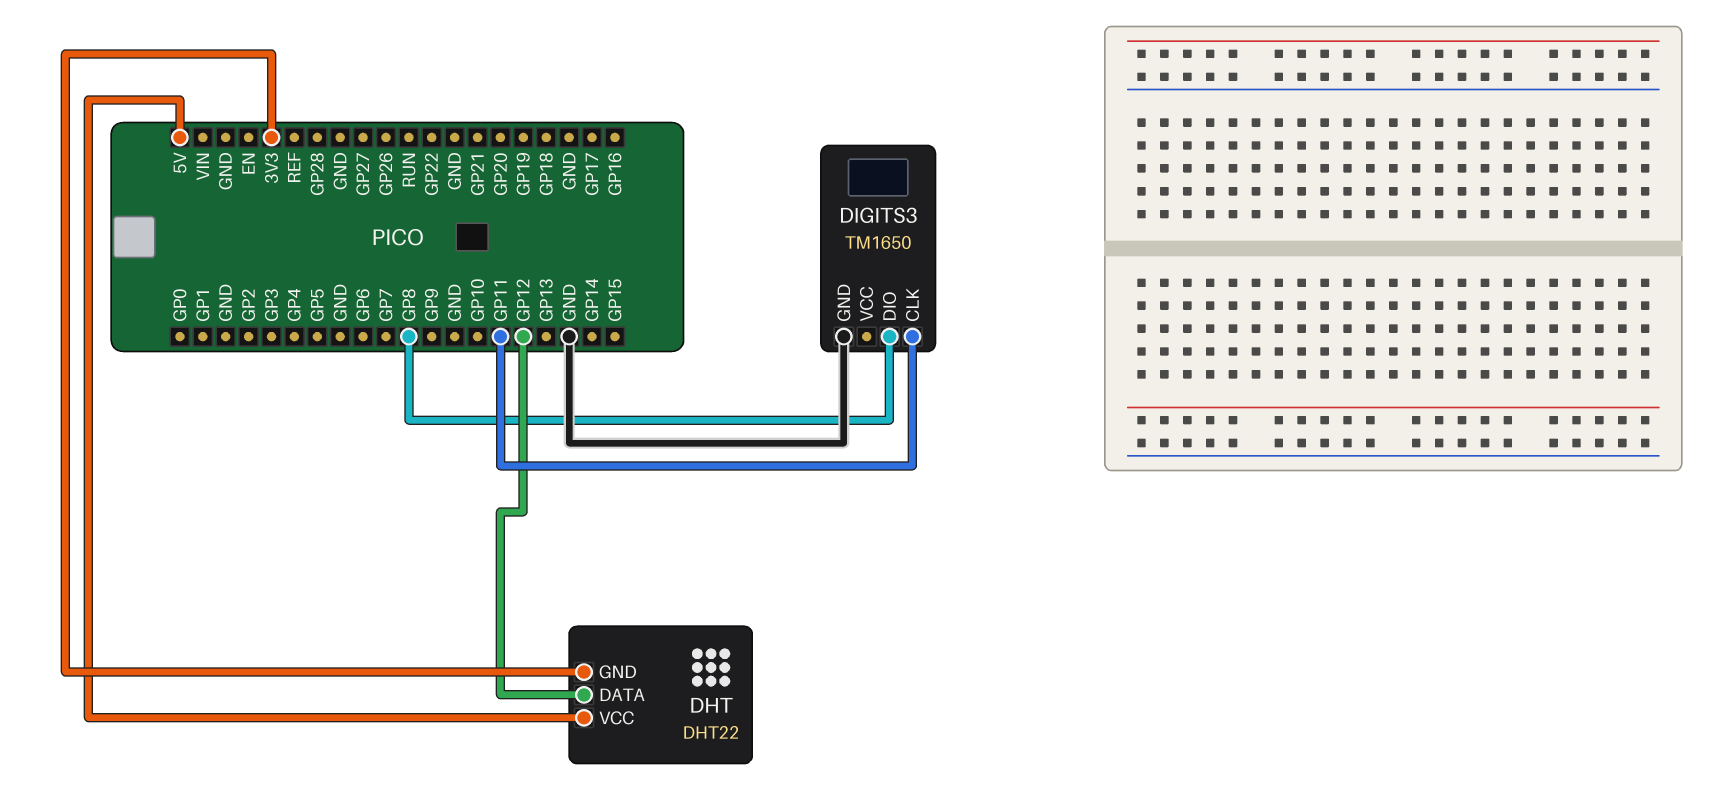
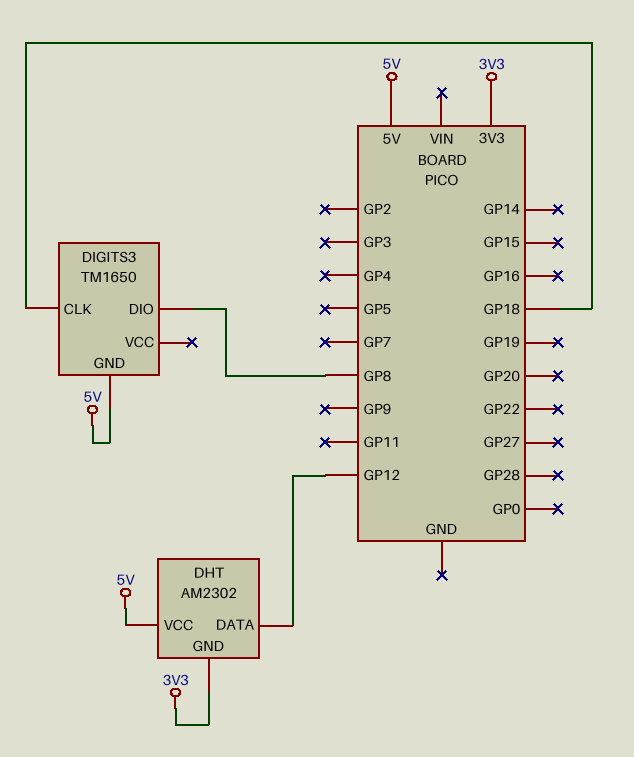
DHT: DHT22 -> AM2302
DIGITS3 pin CLK: GP11 -> GP18
DIGITS3 pin GND: GND -> 5V

